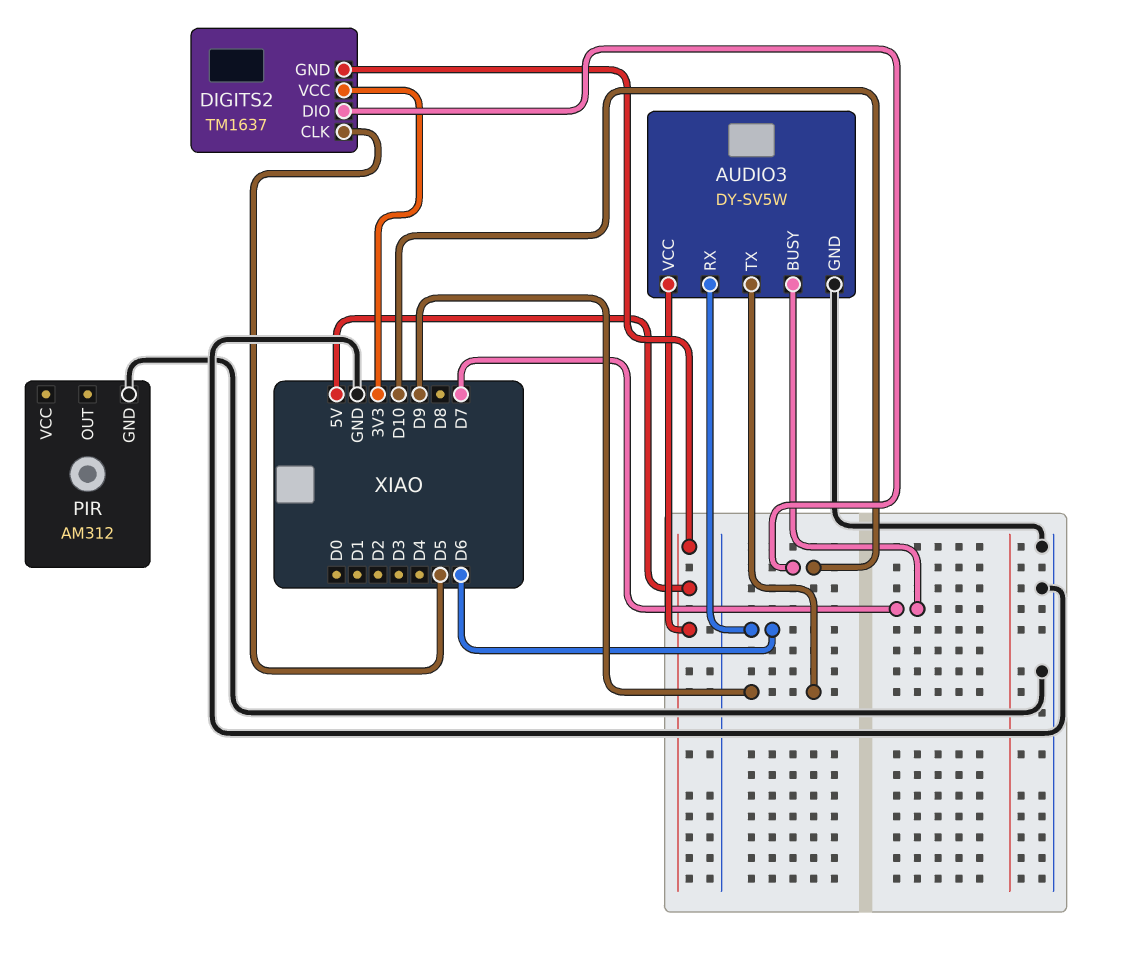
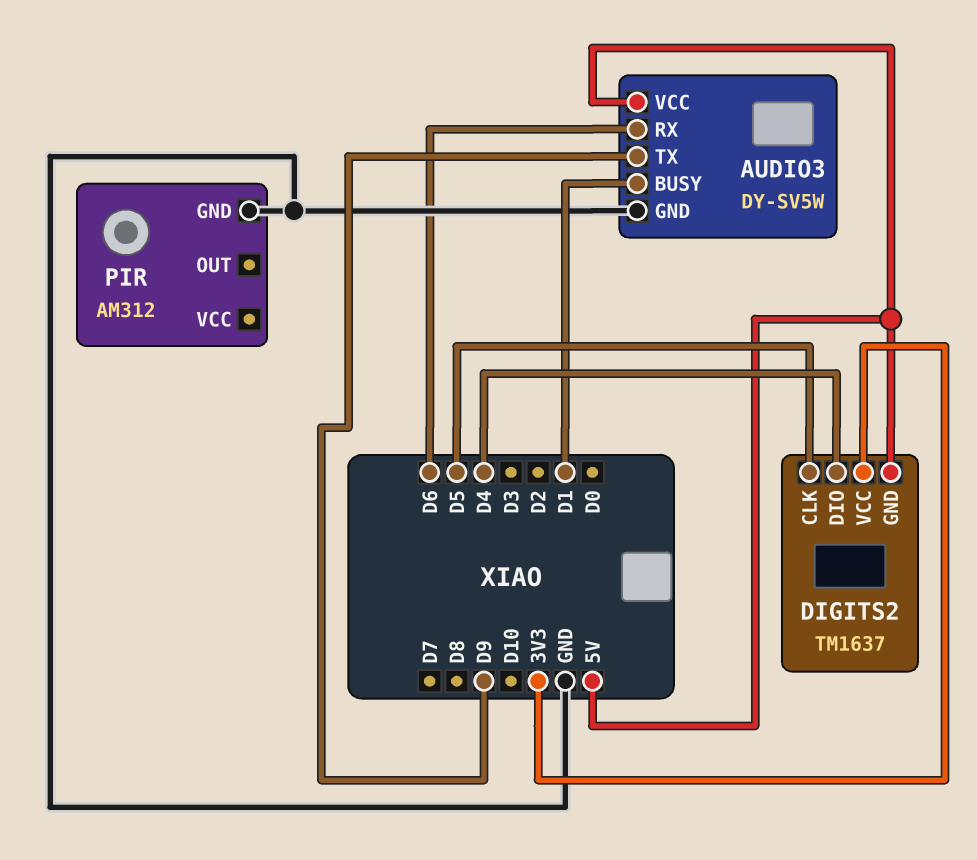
AUDIO3 pin BUSY: D7 -> D1
DIGITS2 pin DIO: D10 -> D4

